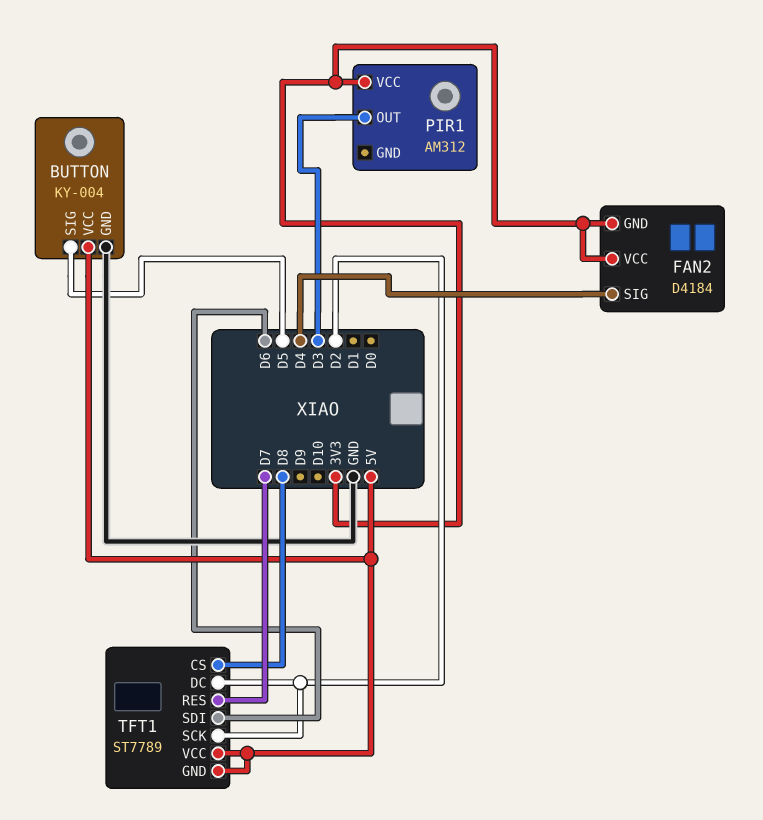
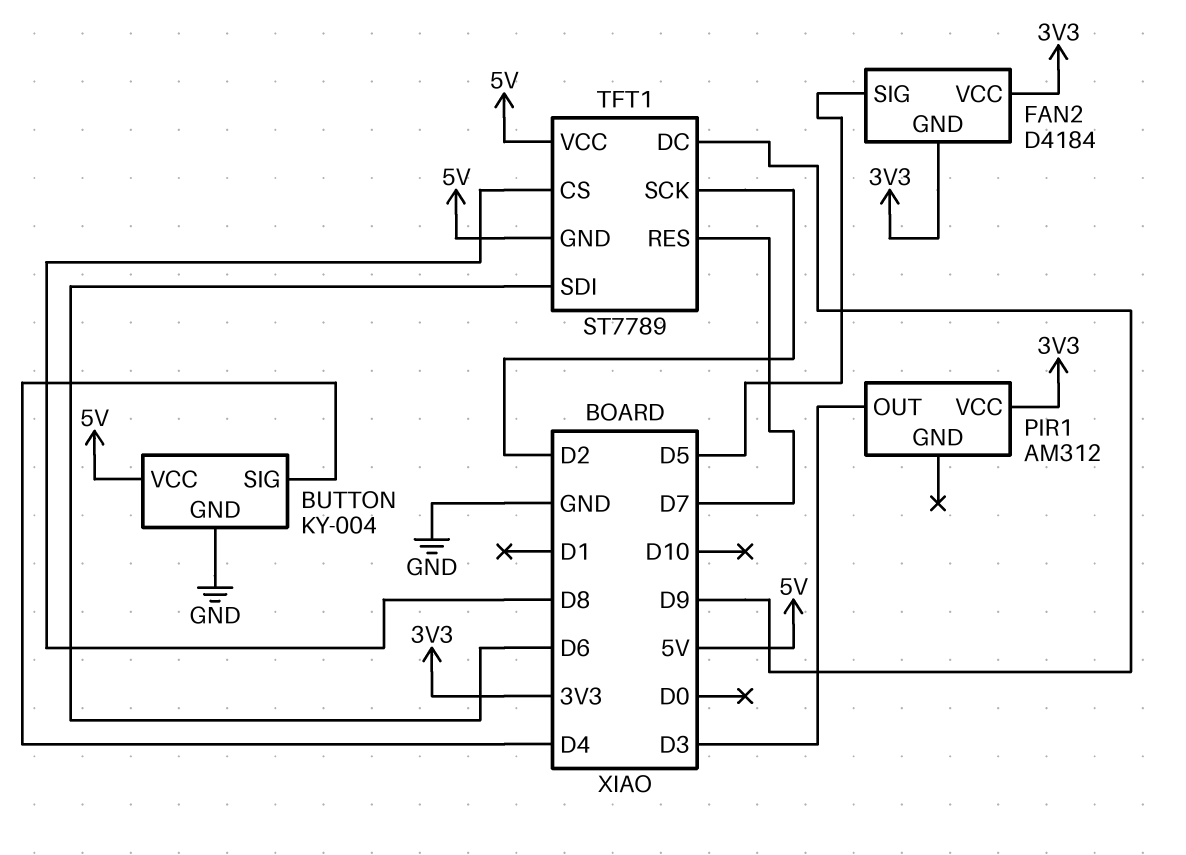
BUTTON pin SIG: D5 -> D4
FAN2 pin SIG: D4 -> D5
TFT1 pin DC: D2 -> D9

